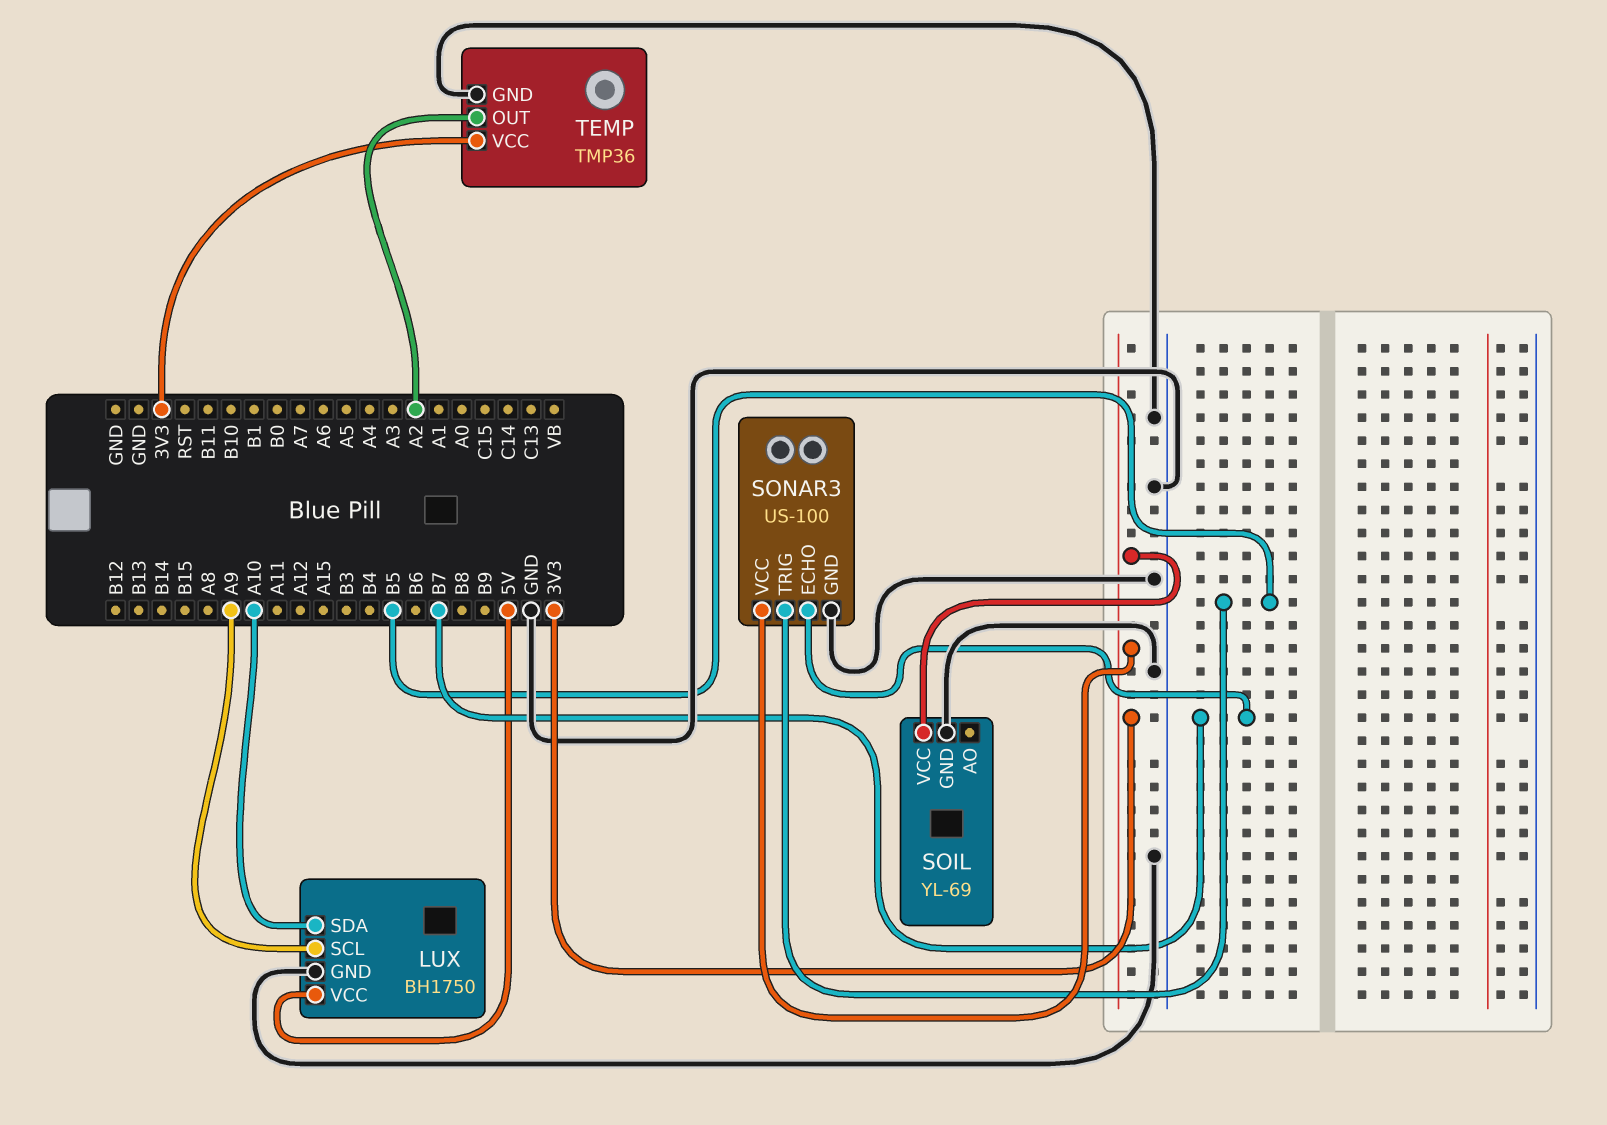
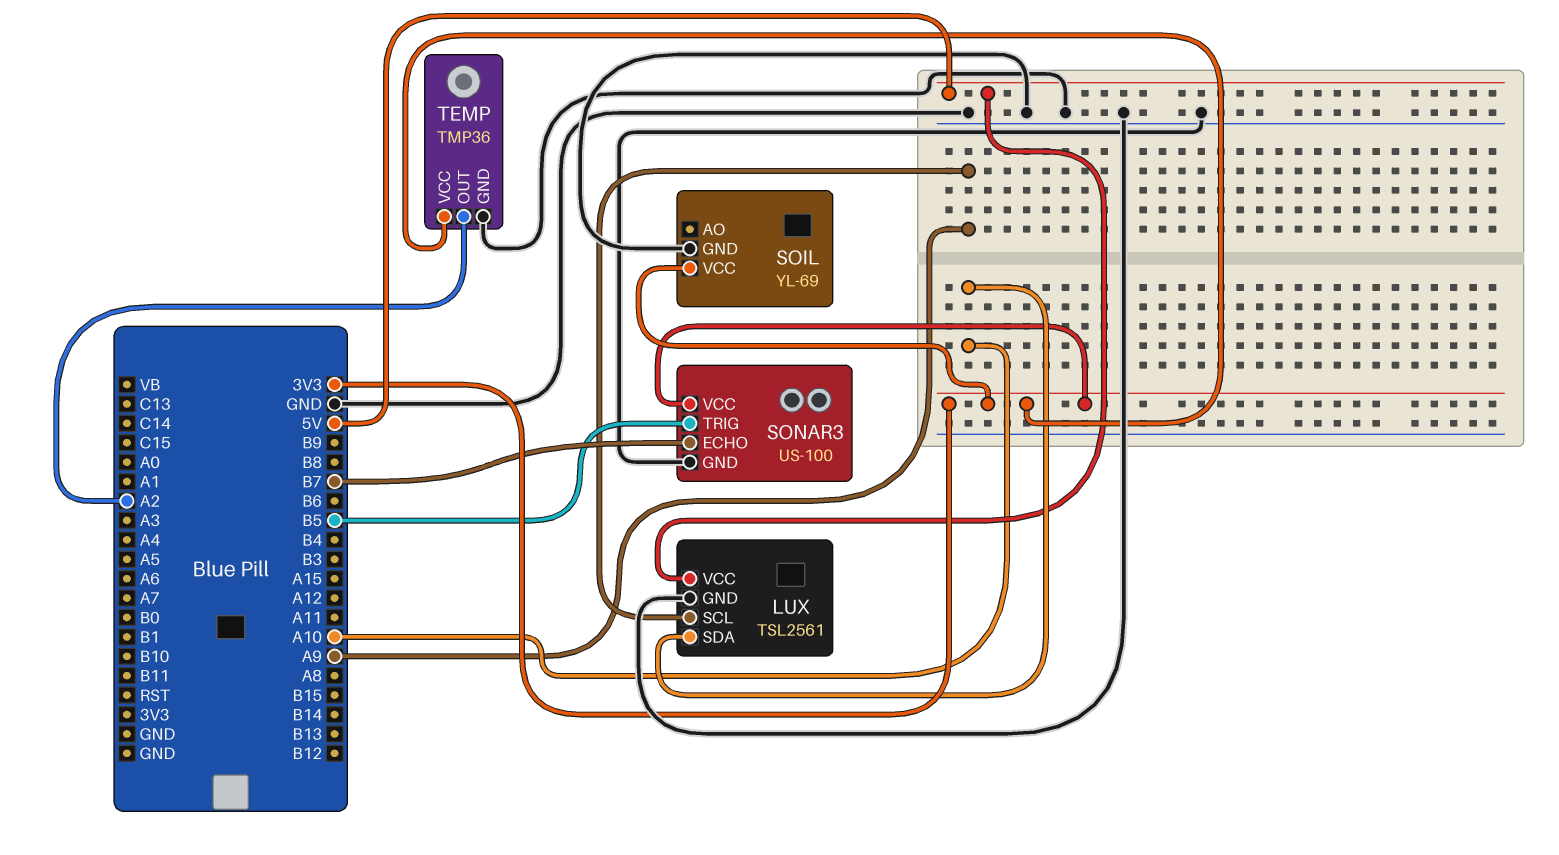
LUX: BH1750 -> TSL2561

